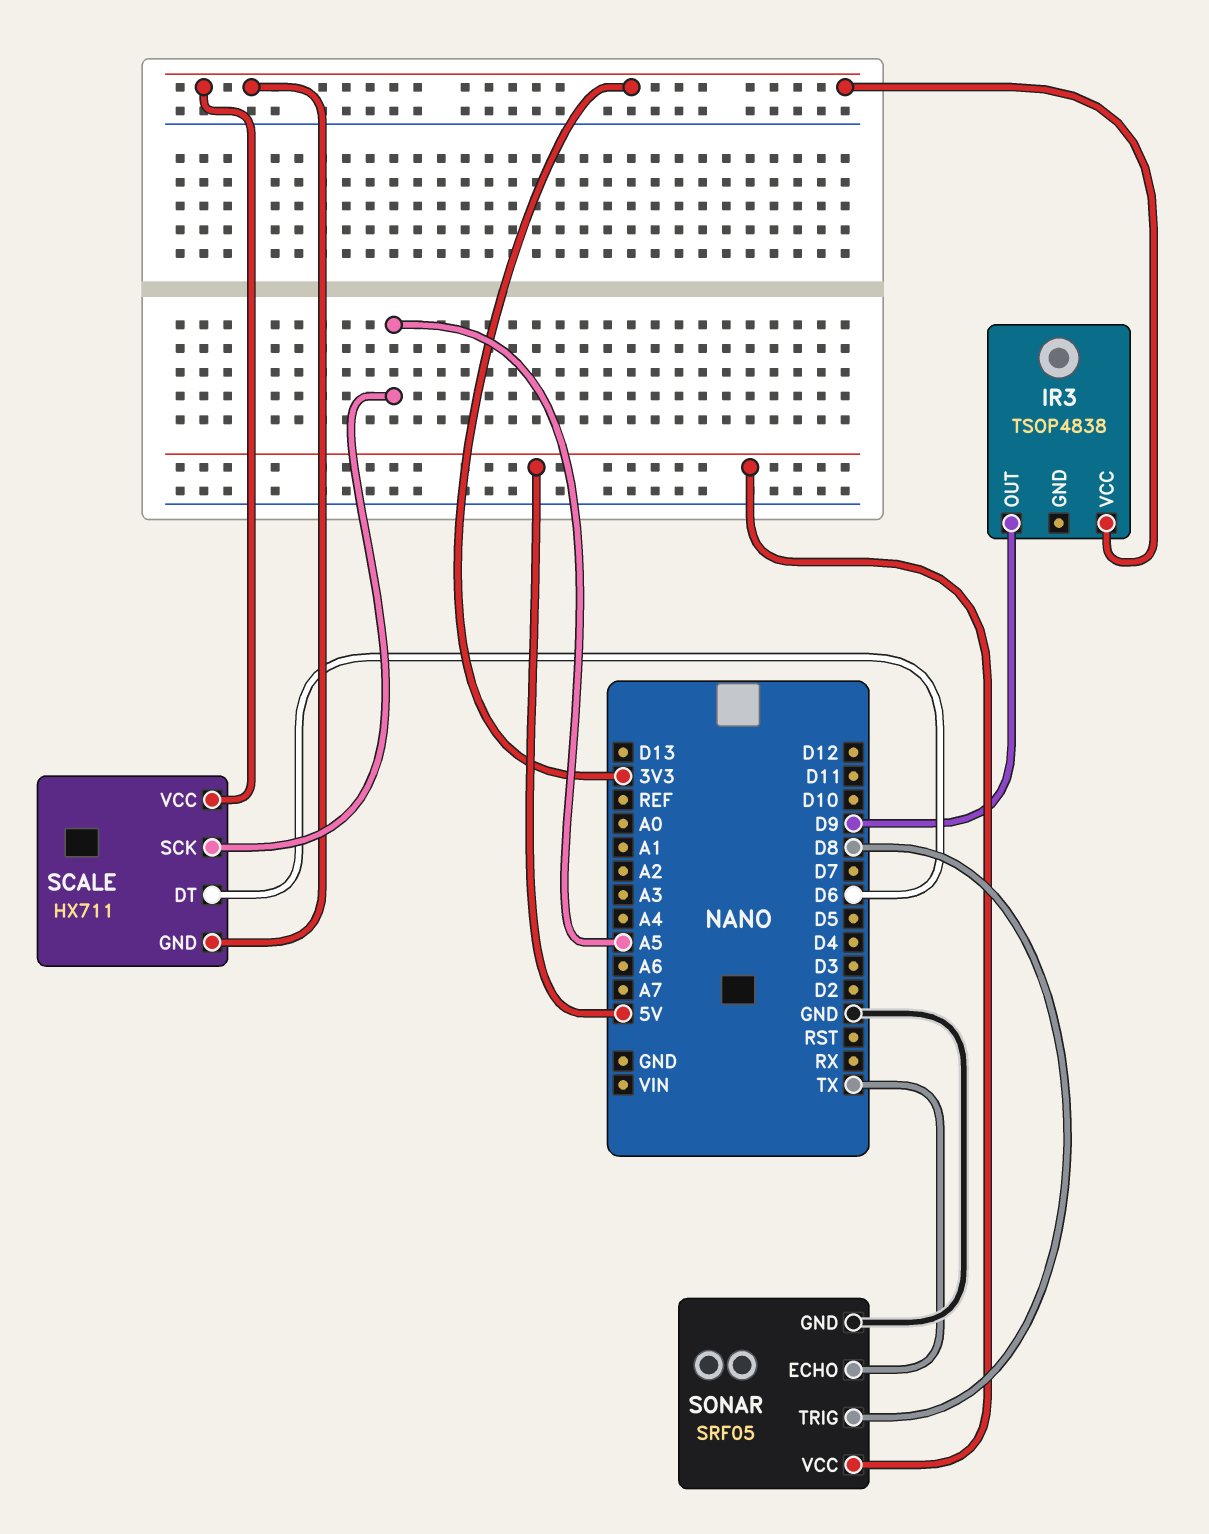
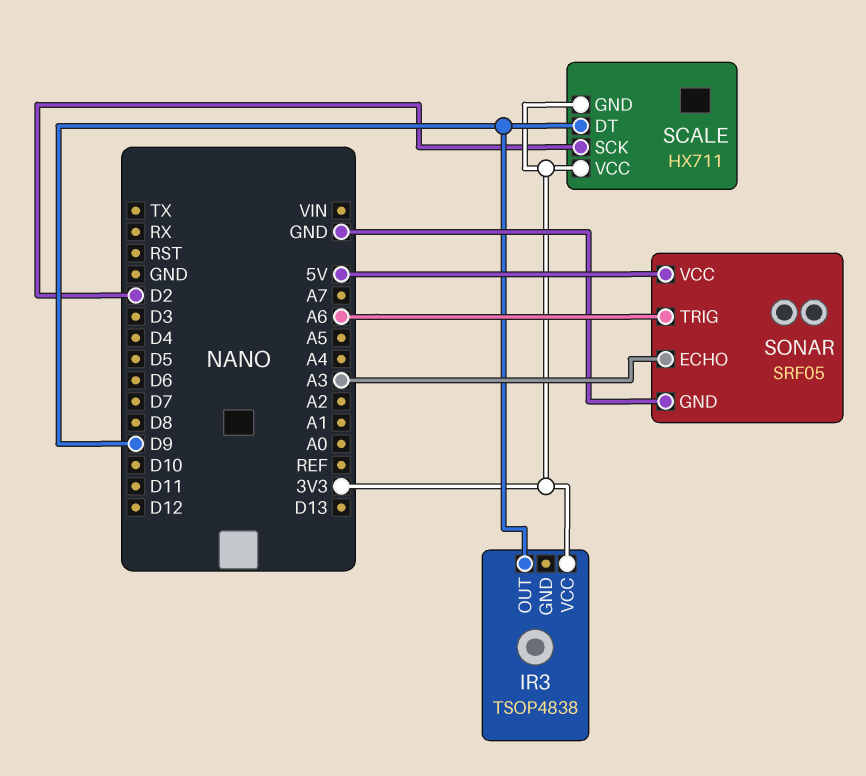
SCALE pin DT: D6 -> D9
SCALE pin SCK: A5 -> D2
SONAR pin ECHO: TX -> A3
SONAR pin TRIG: D8 -> A6

